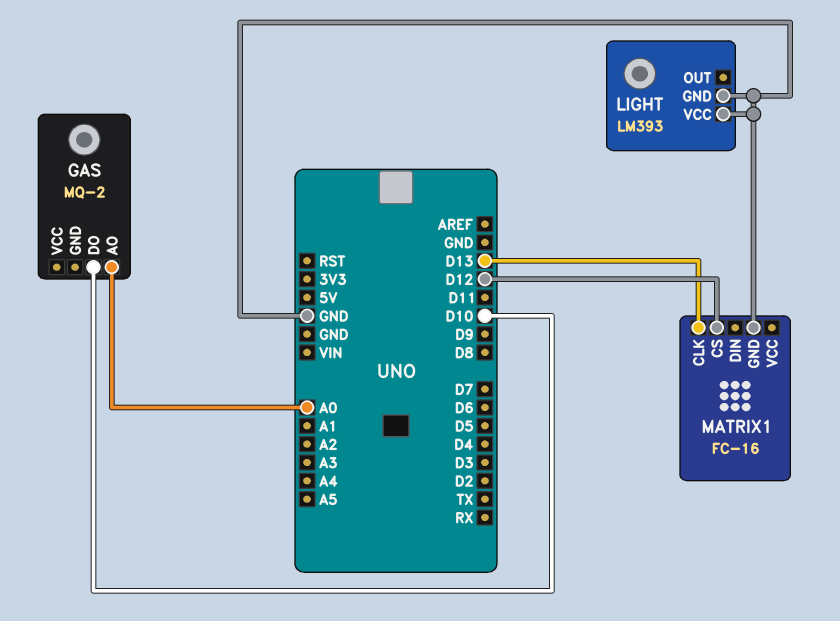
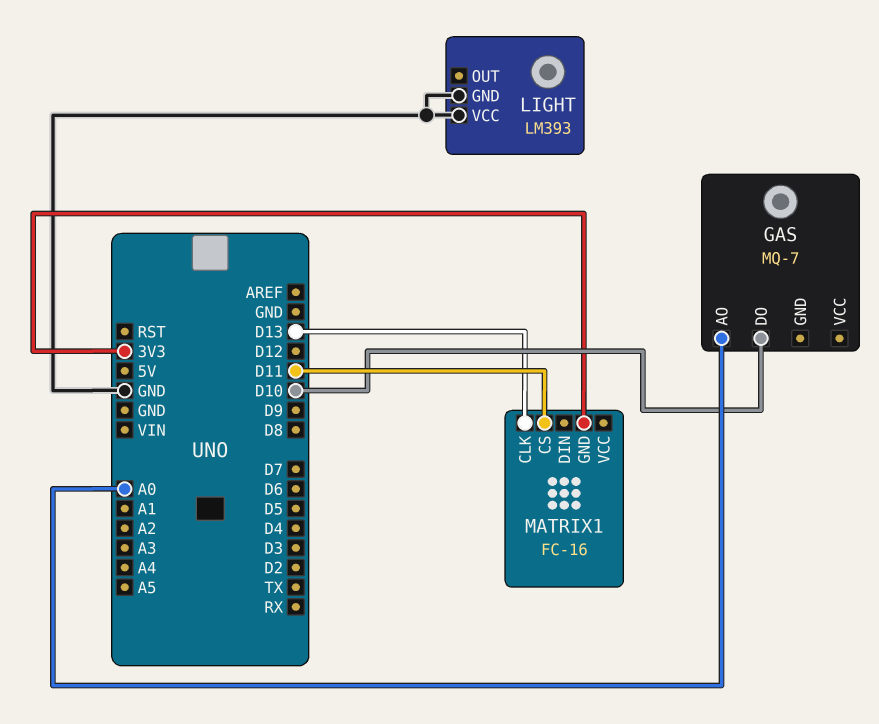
GAS: MQ-2 -> MQ-7
MATRIX1 pin CS: D12 -> D11
MATRIX1 pin GND: GND -> 3V3

